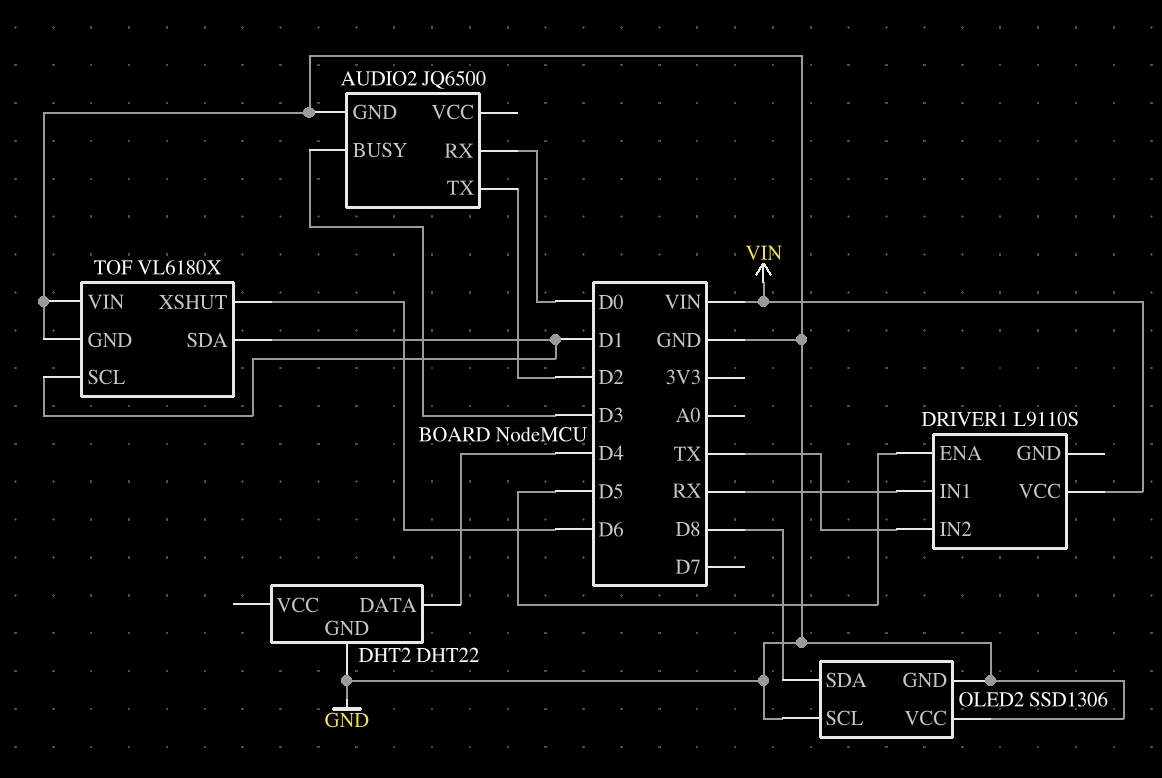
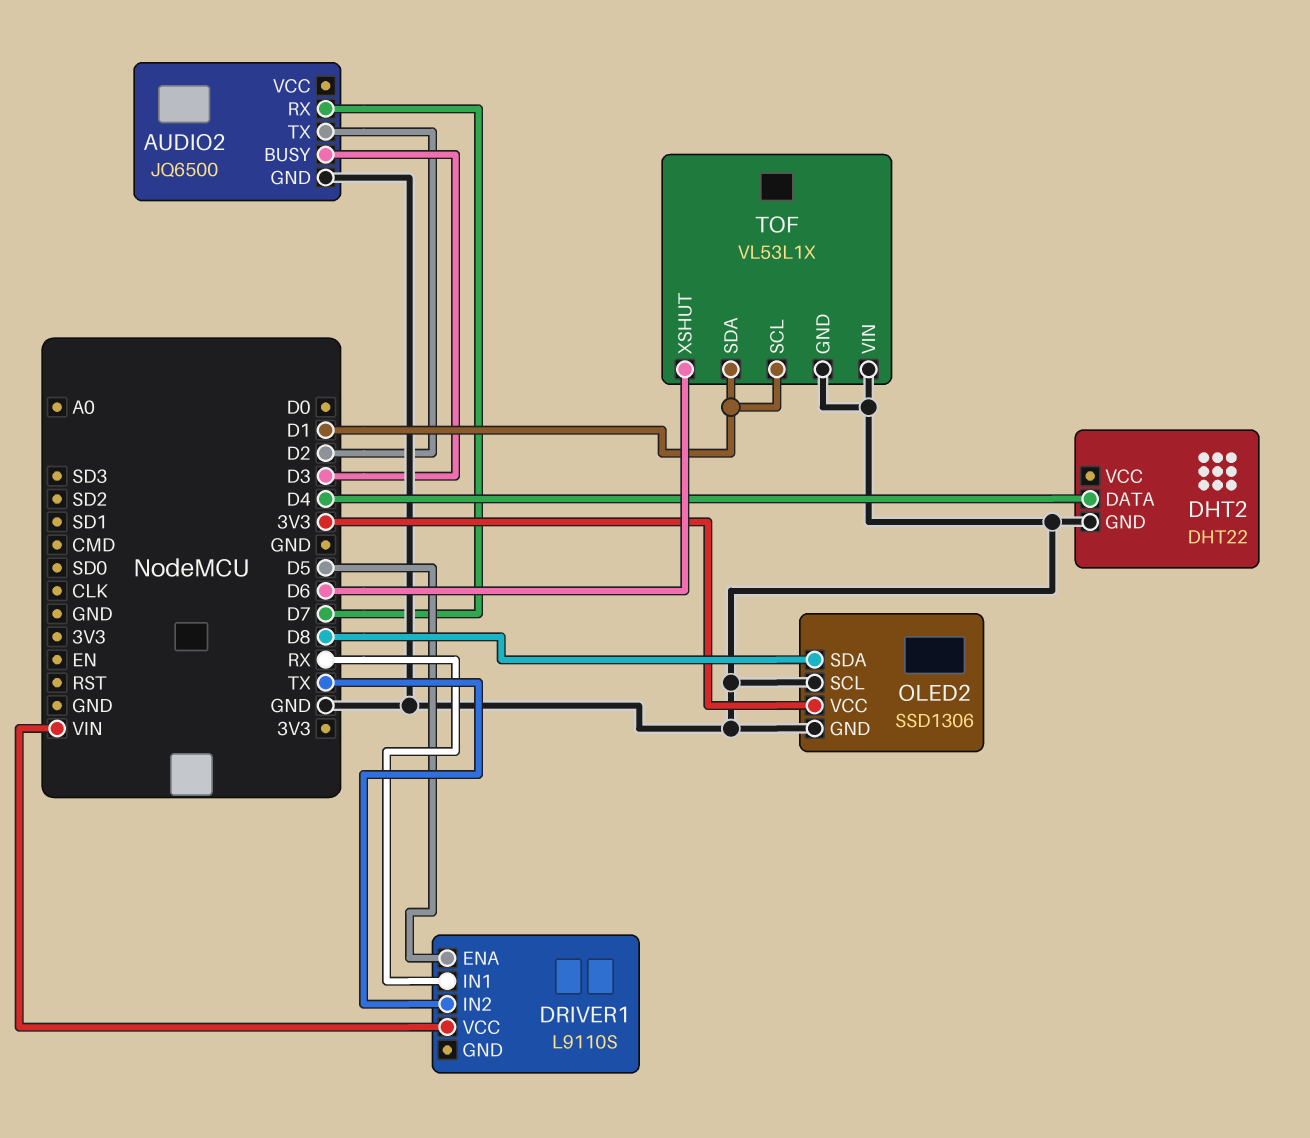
AUDIO2 pin RX: D0 -> D7
OLED2 pin VCC: GND -> 3V3
TOF: VL6180X -> VL53L1X

